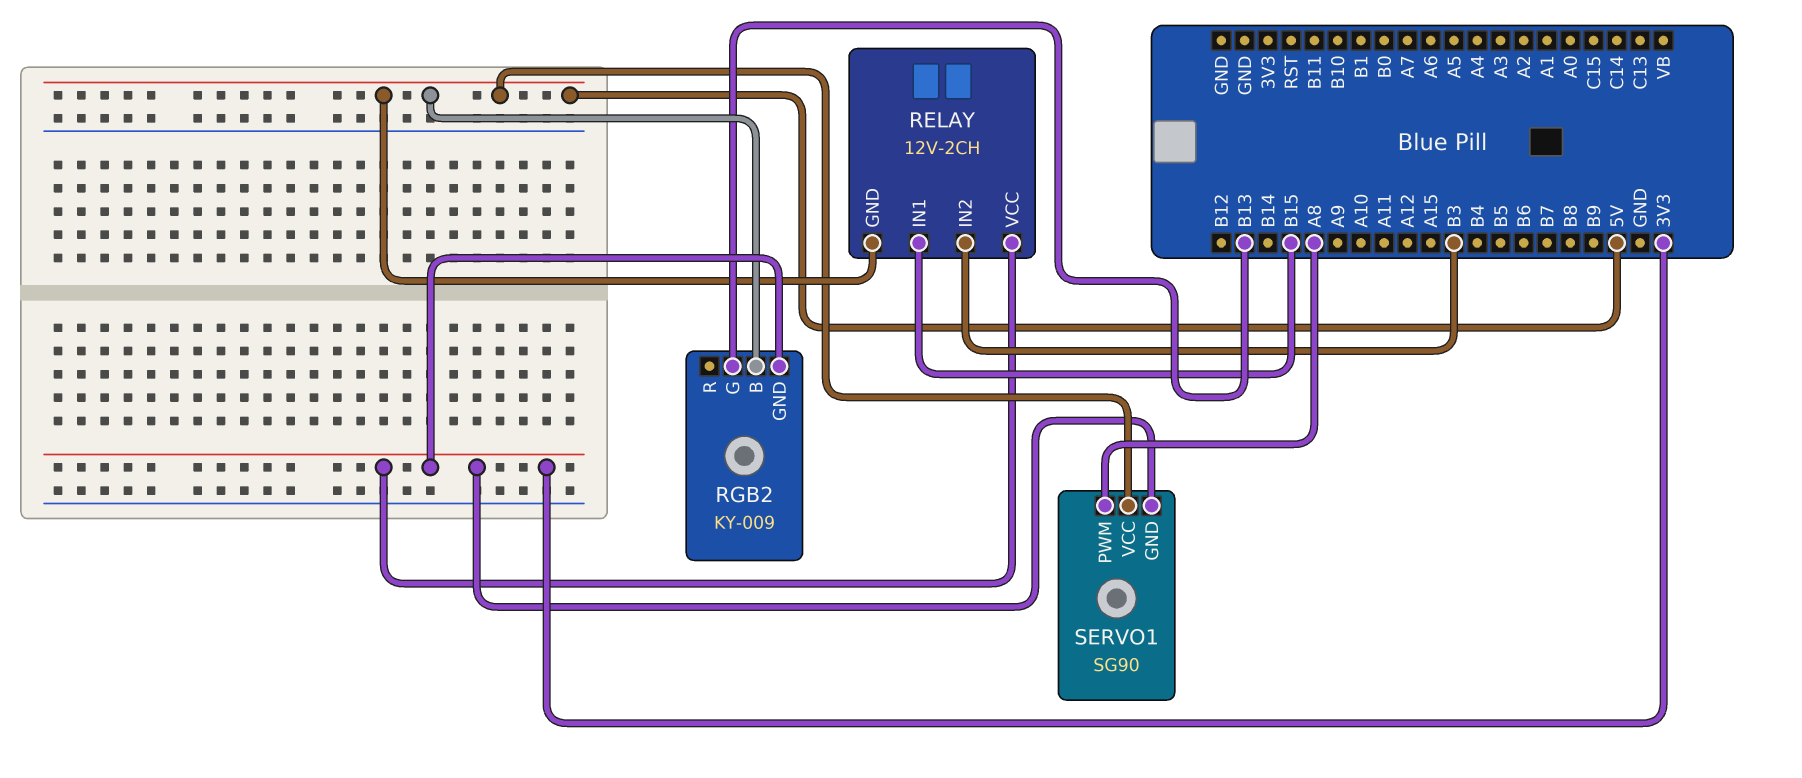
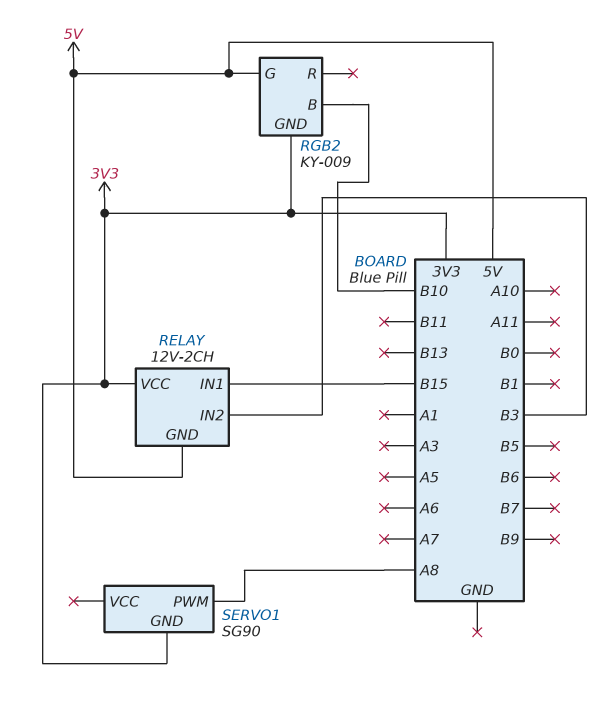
RGB2 pin B: 5V -> B10
RGB2 pin G: B13 -> 5V
SERVO1 pin VCC: 5V -> none

